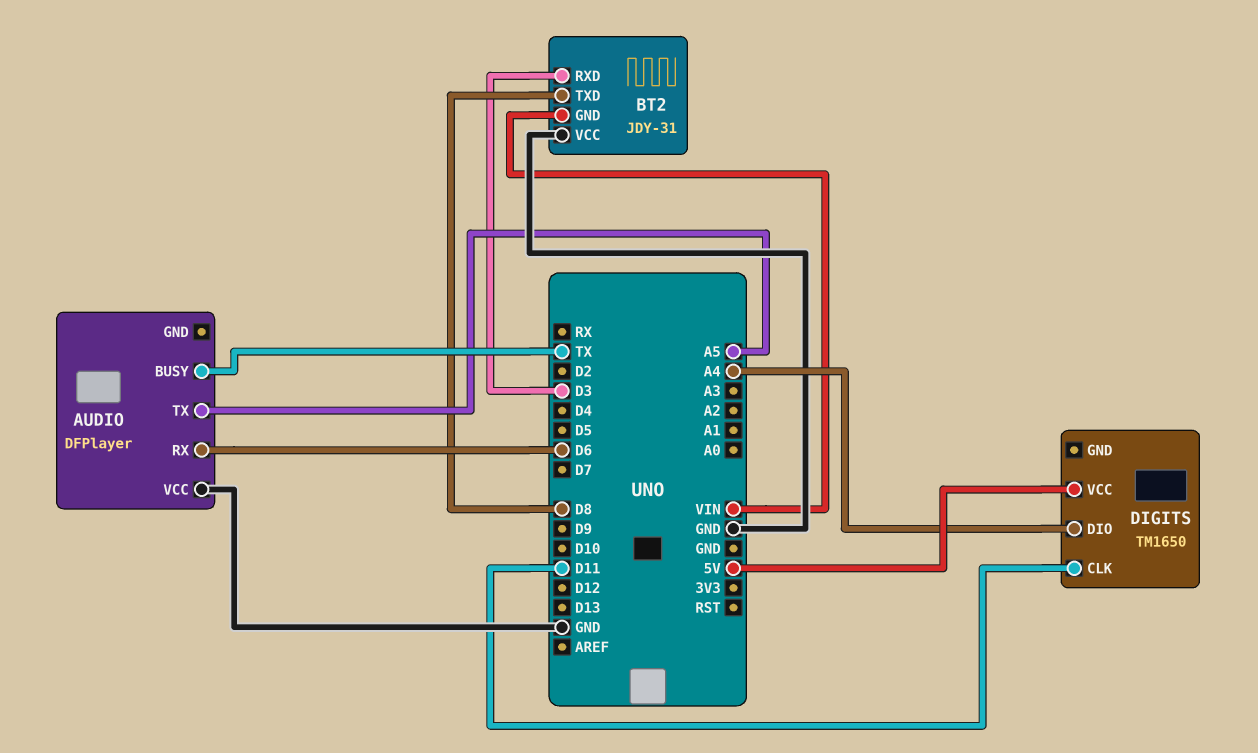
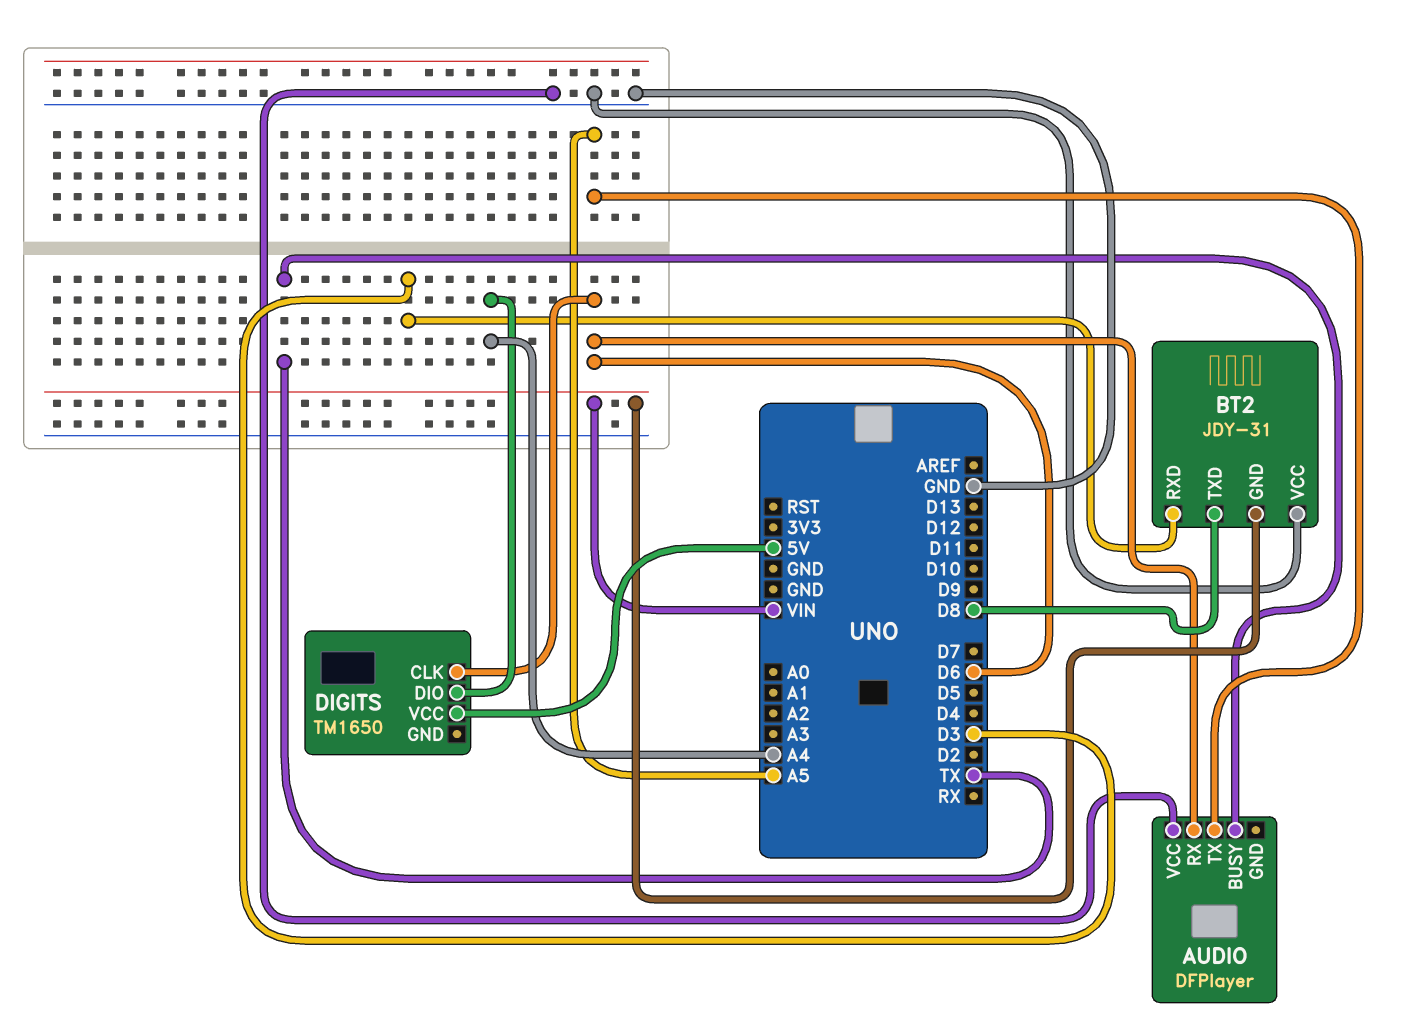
DIGITS pin CLK: D11 -> D6

